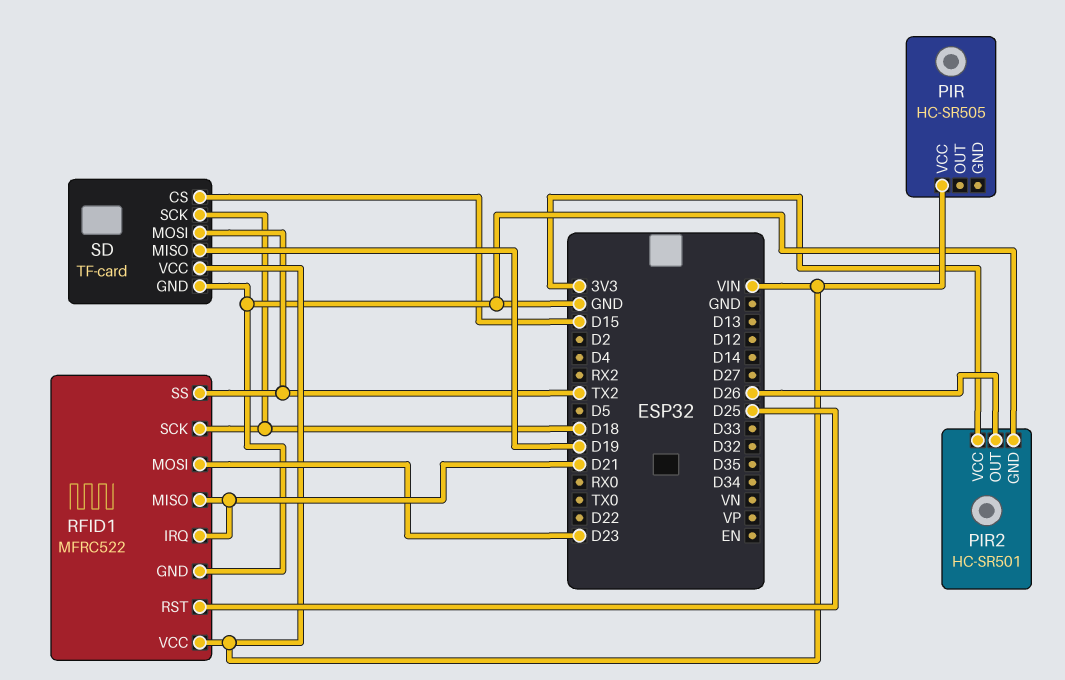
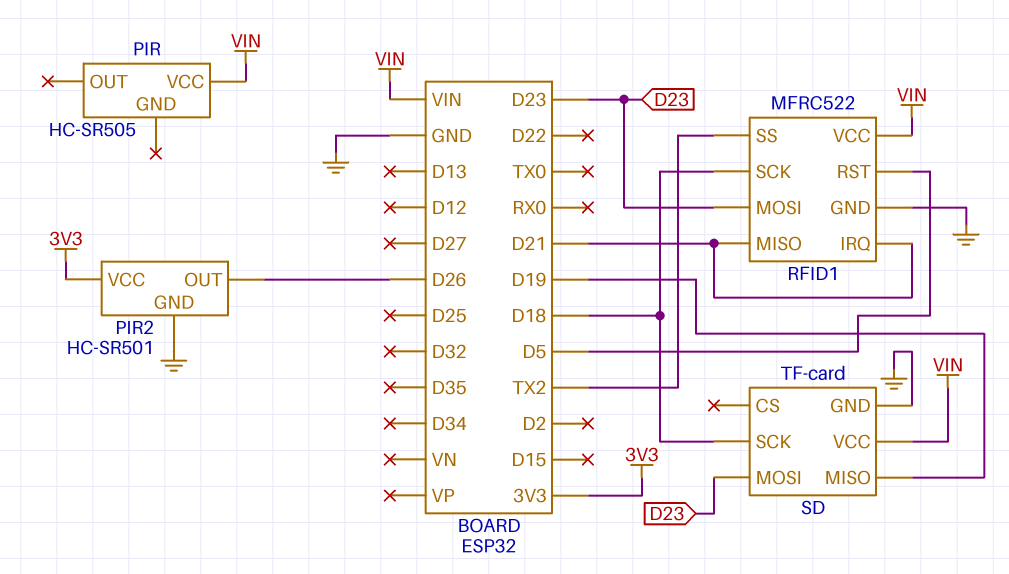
RFID1 pin RST: D25 -> D5
SD pin CS: D15 -> none
SD pin MOSI: TX2 -> D23

